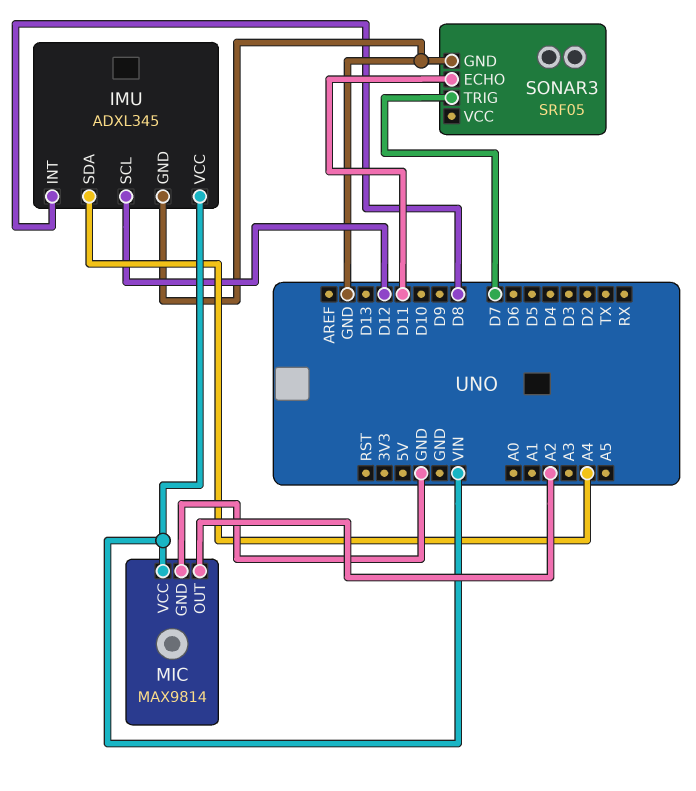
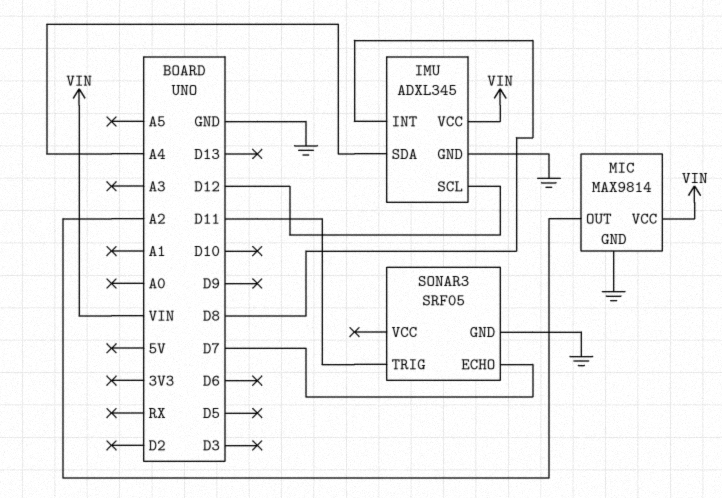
SONAR3 pin ECHO: D11 -> D7
SONAR3 pin TRIG: D7 -> D11

